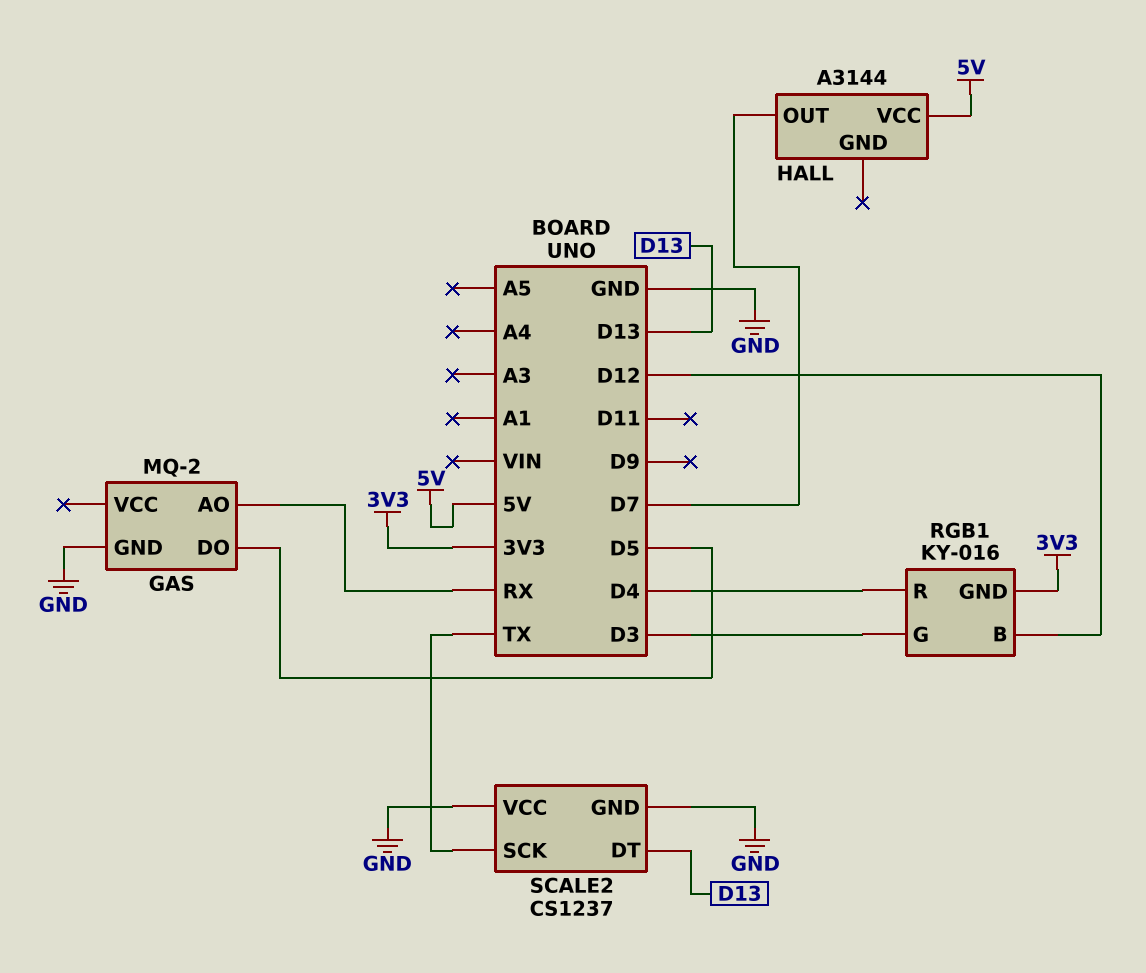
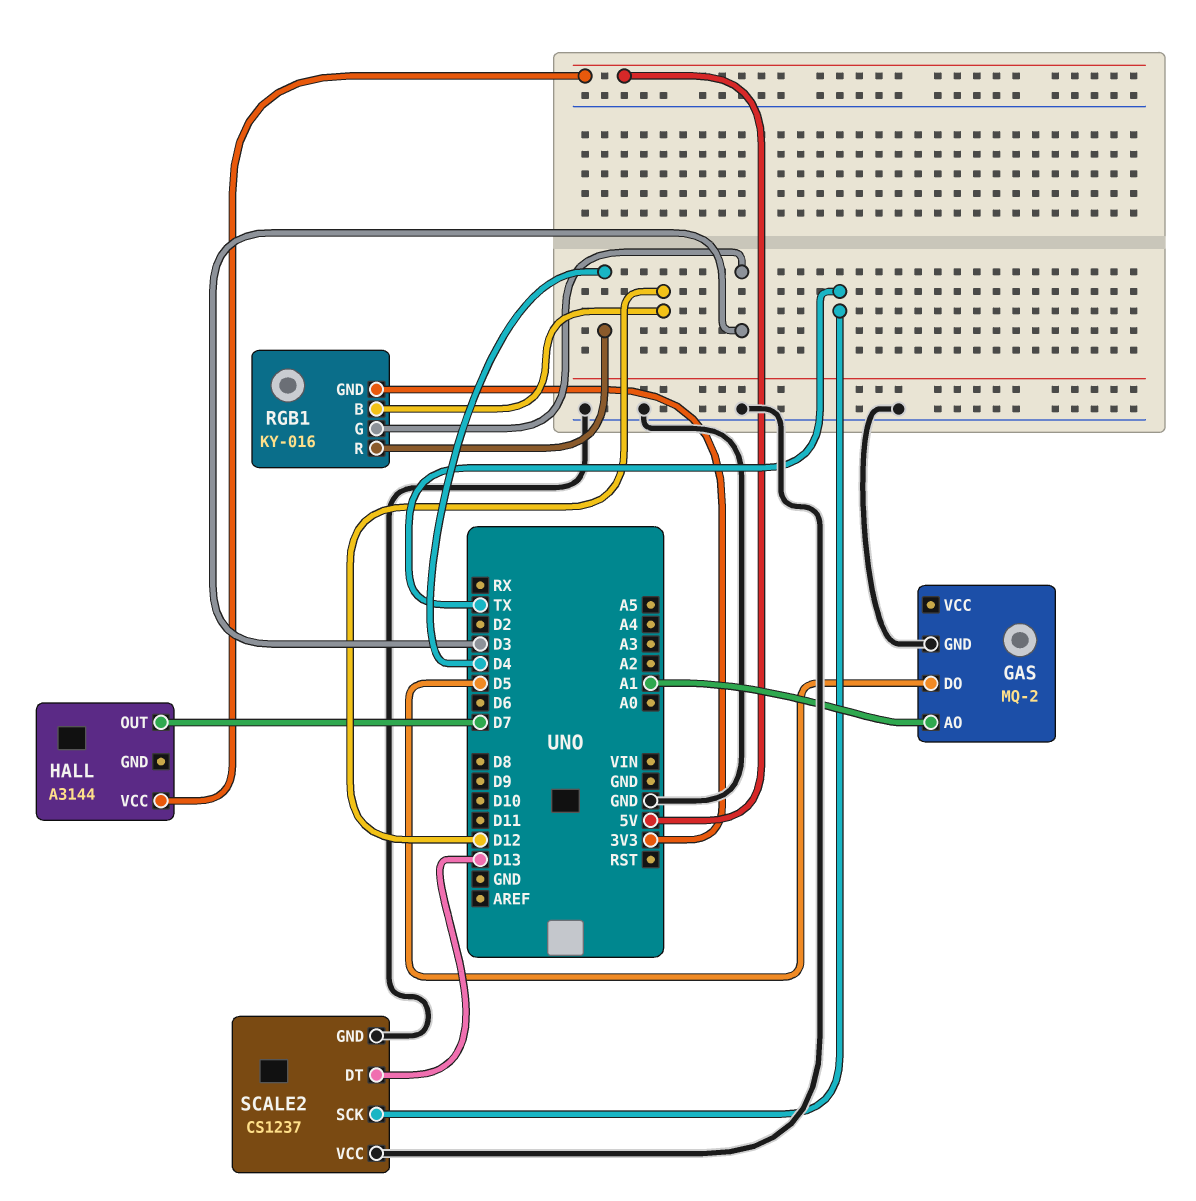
GAS pin AO: RX -> A1

